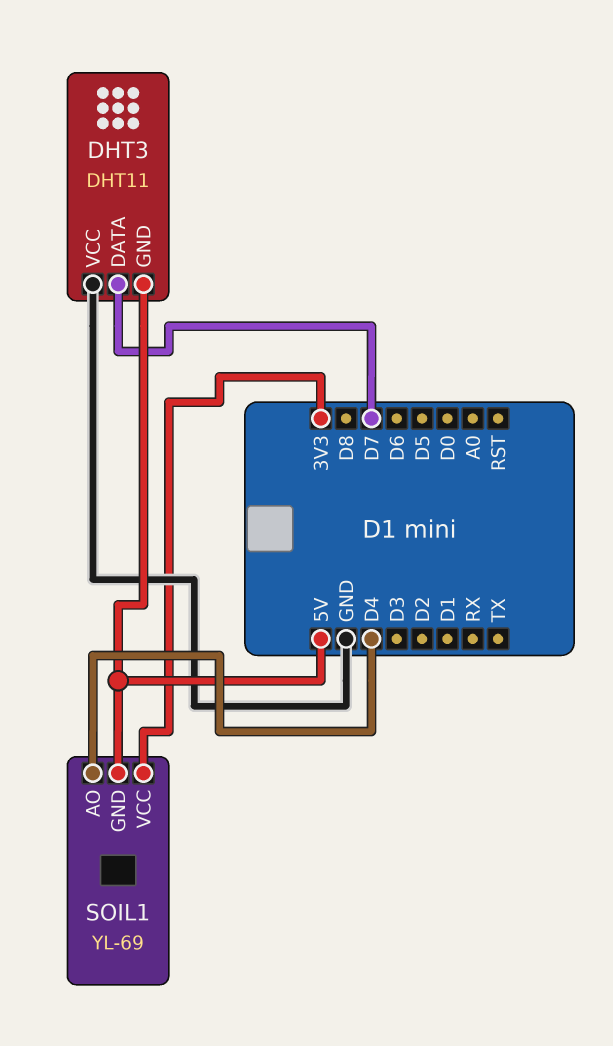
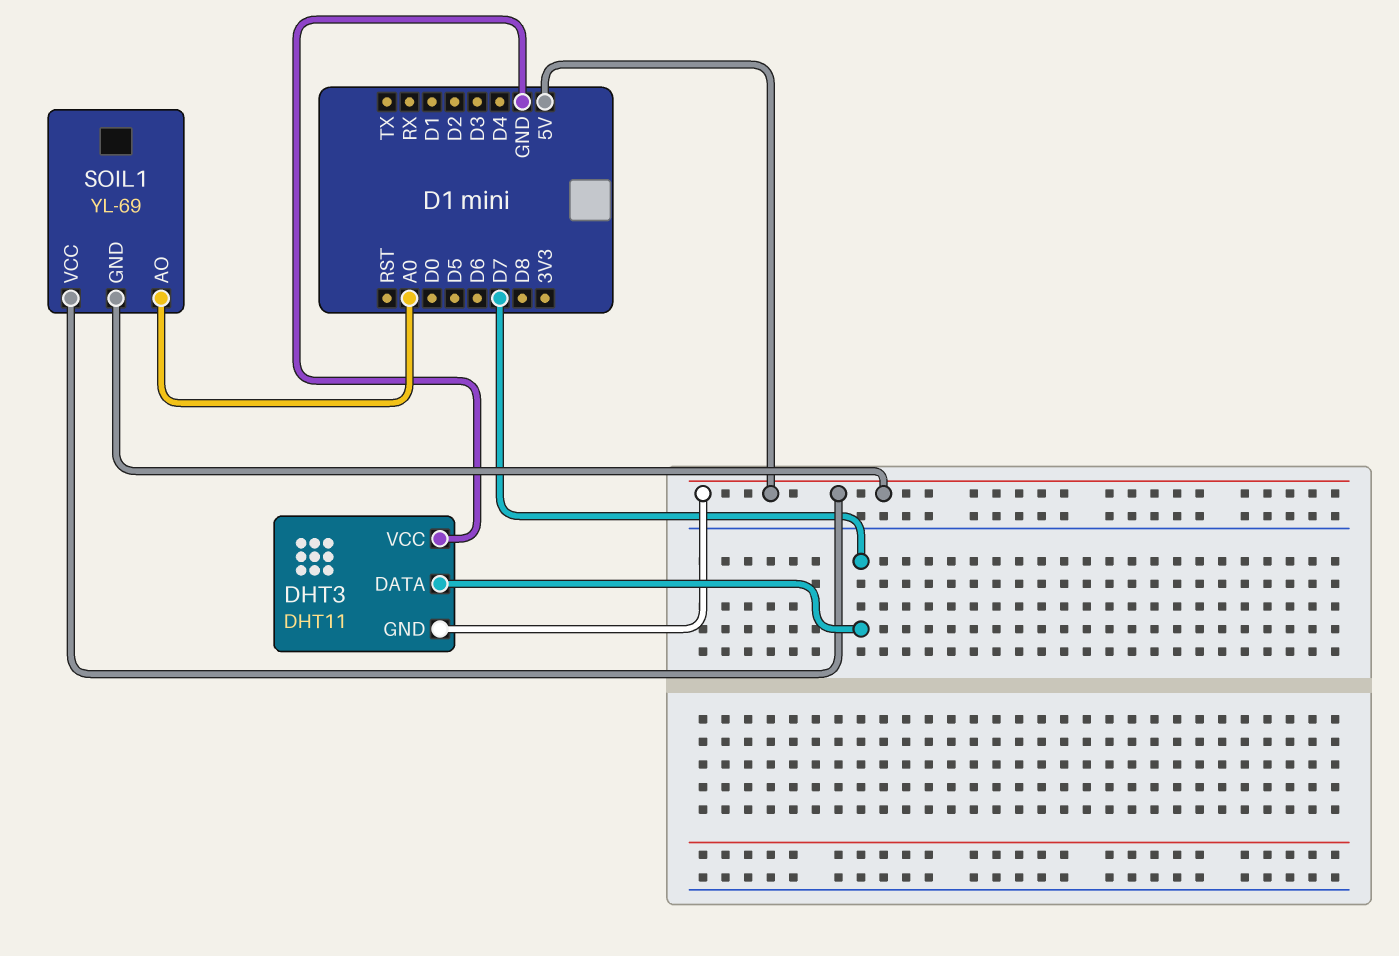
SOIL1 pin AO: D4 -> A0
SOIL1 pin VCC: 3V3 -> 5V

